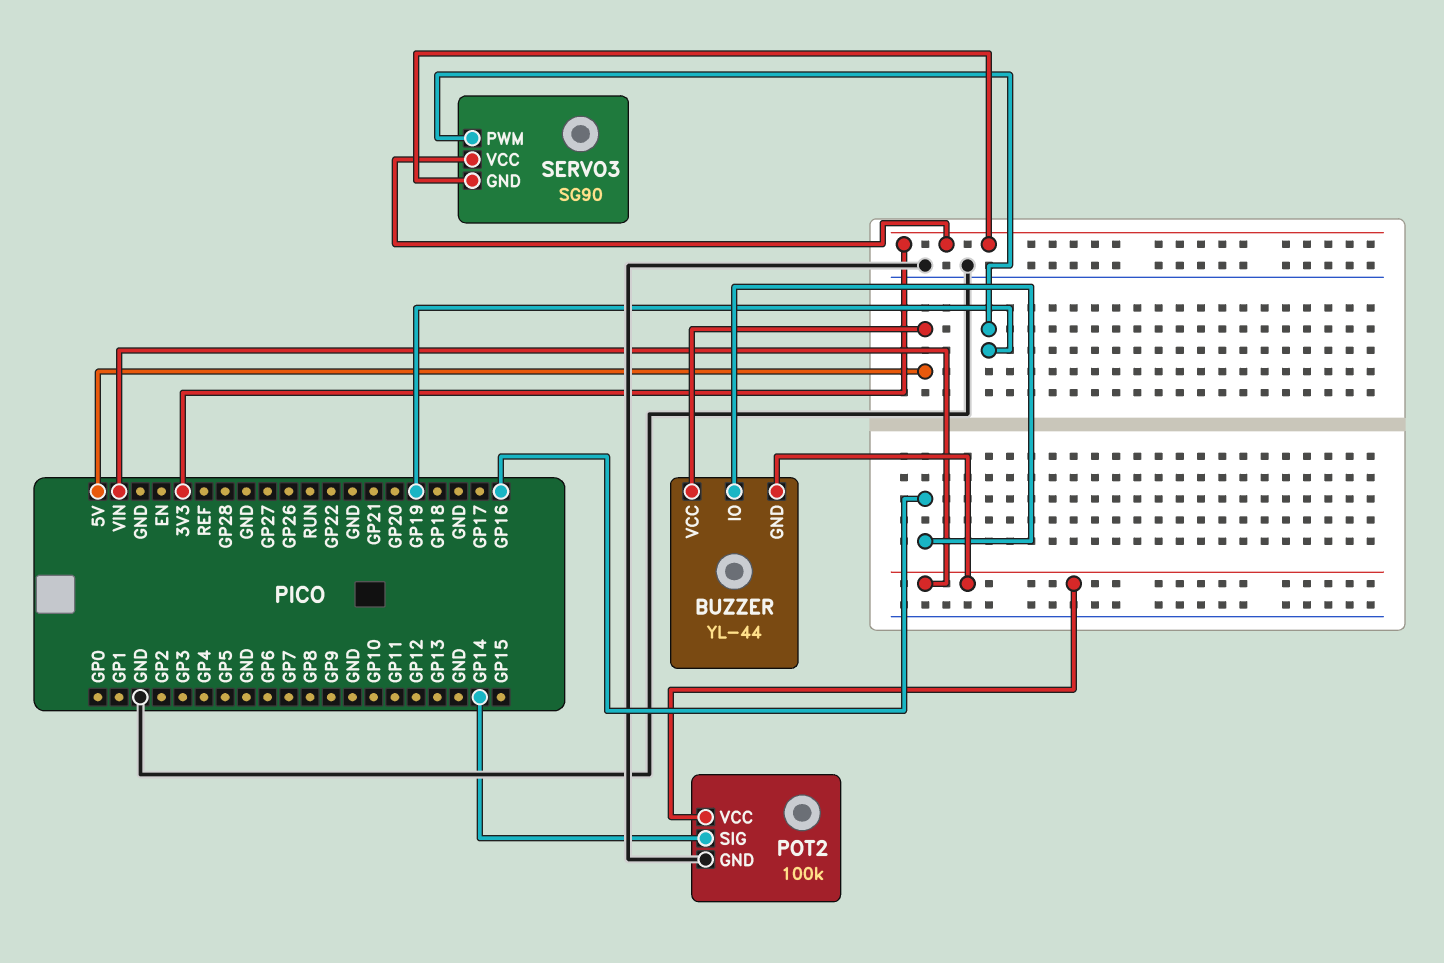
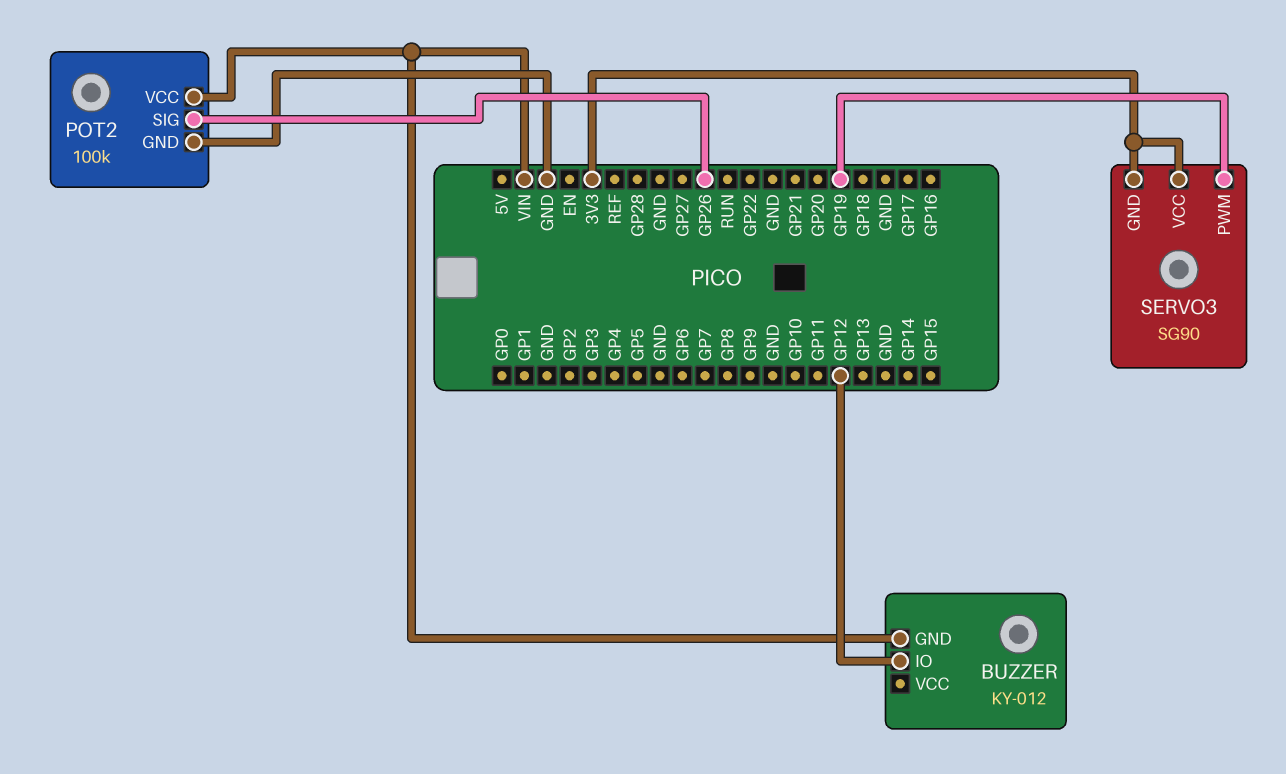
BUZZER: YL-44 -> KY-012
BUZZER pin IO: GP16 -> GP12
BUZZER pin VCC: 5V -> none
POT2 pin SIG: GP14 -> GP26

